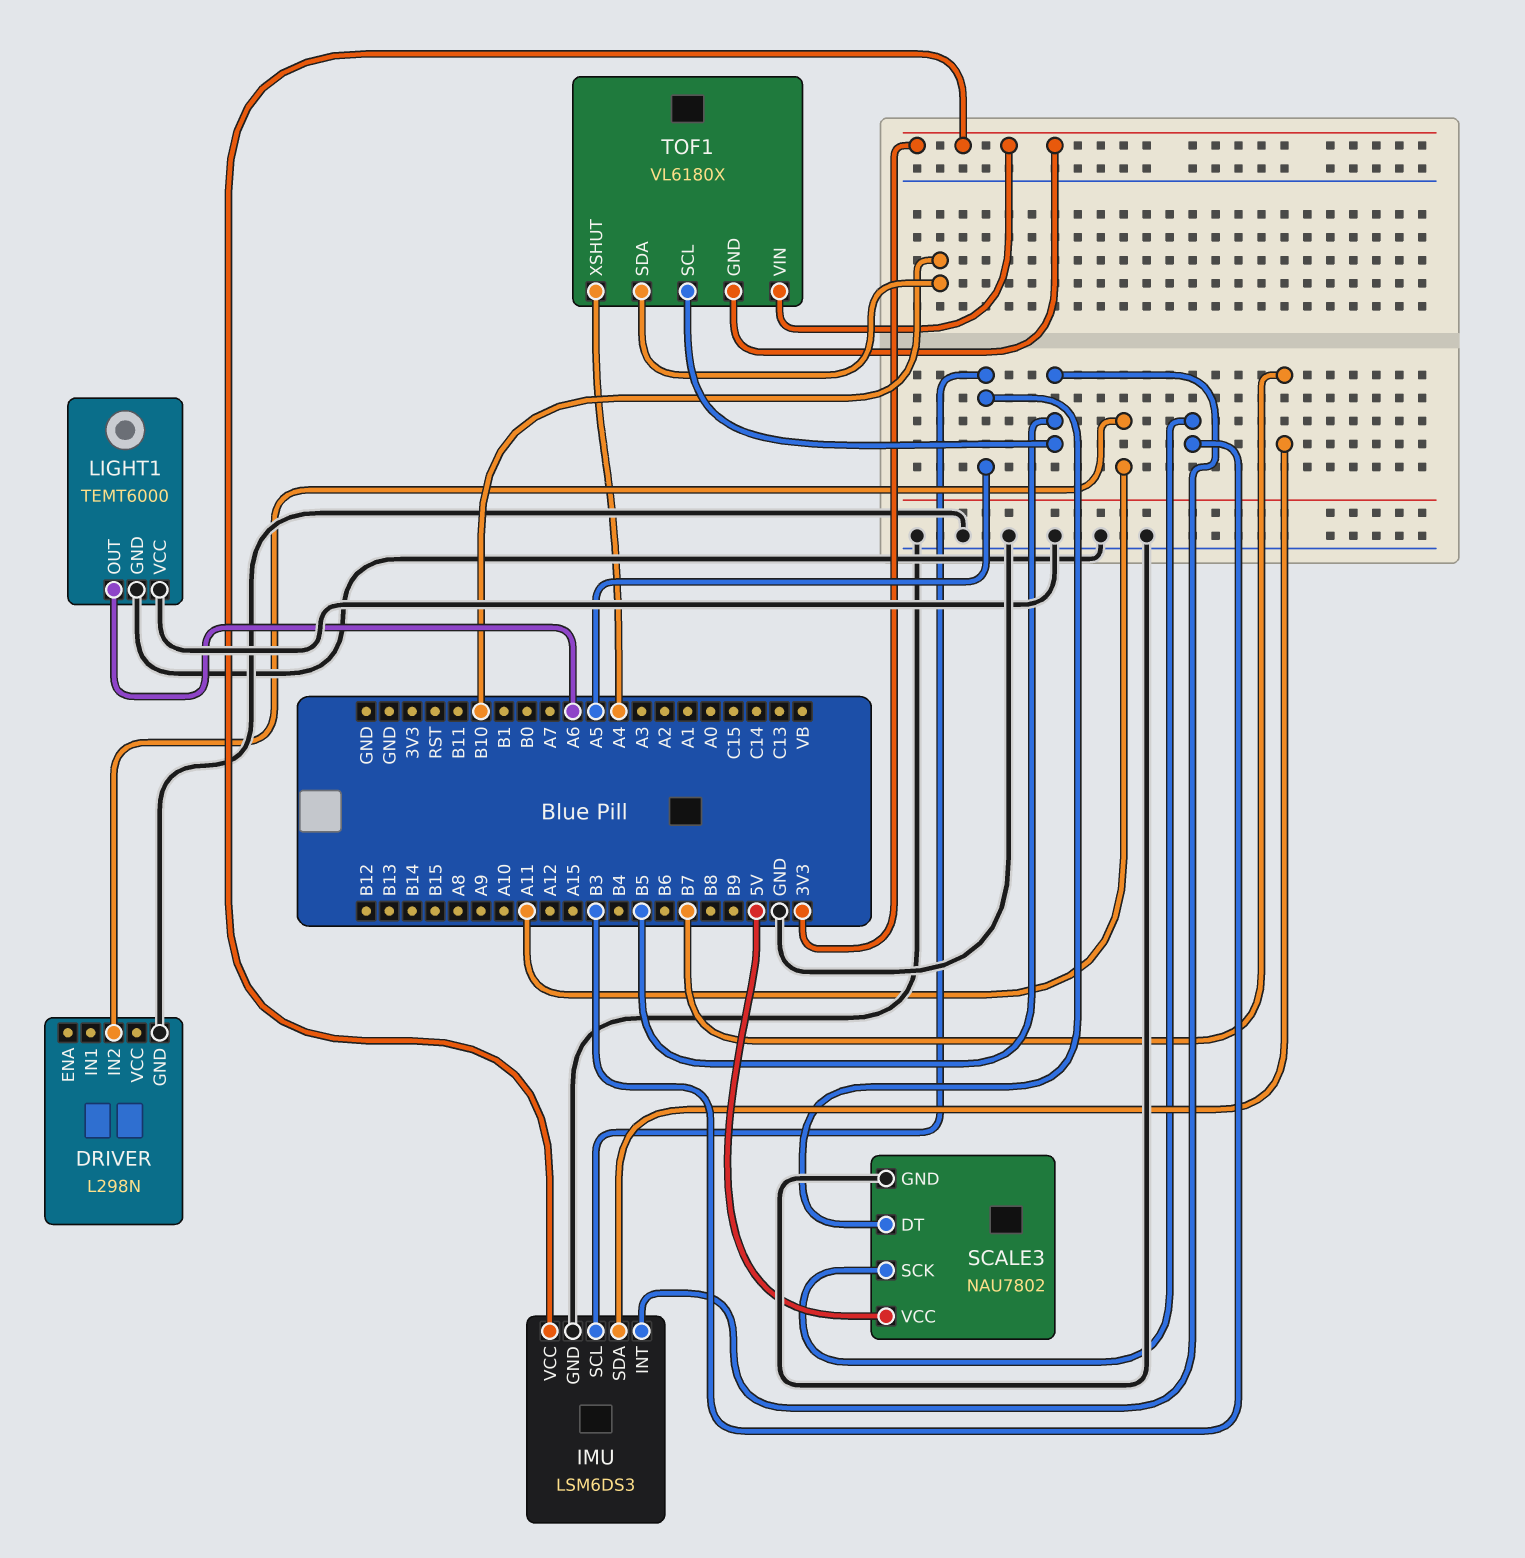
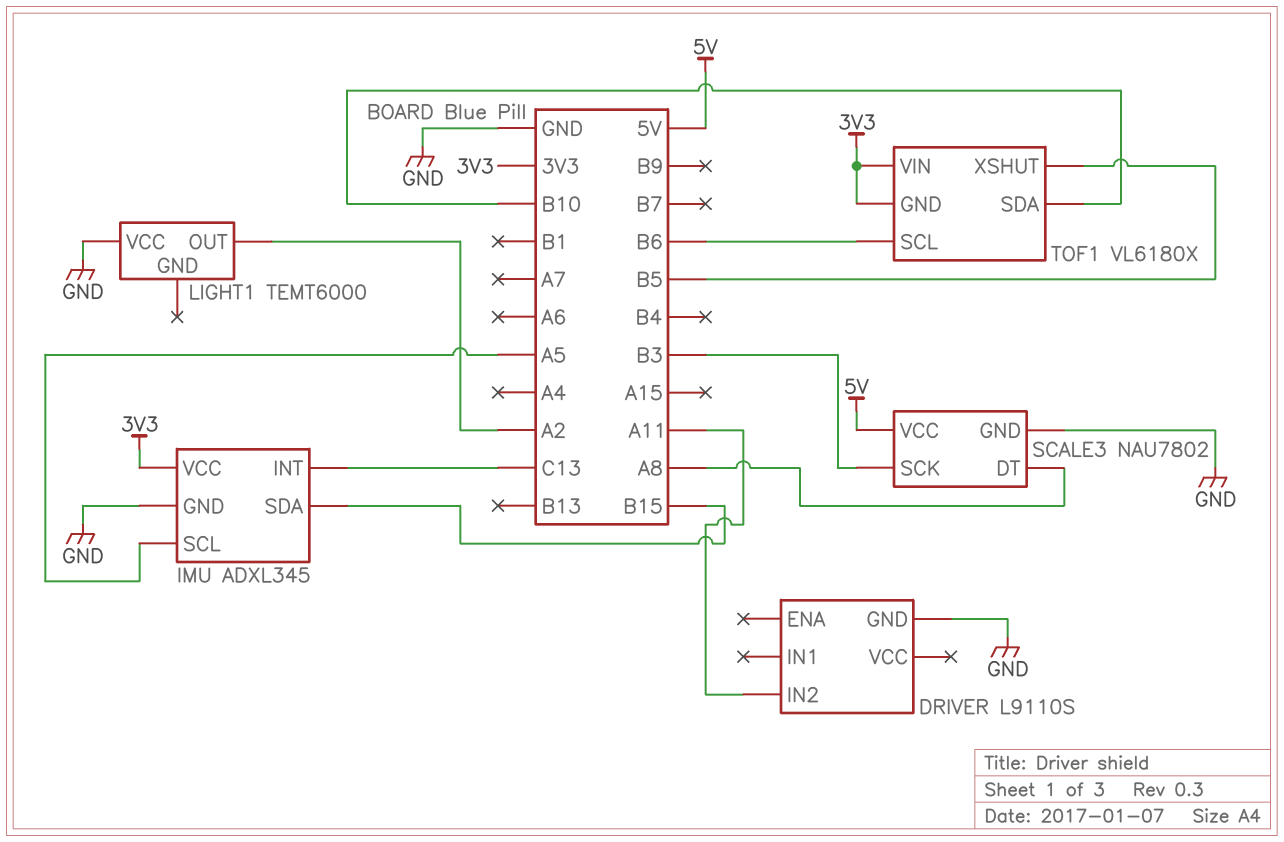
DRIVER: L298N -> L9110S
IMU: LSM6DS3 -> ADXL345
IMU pin INT: B5 -> C13
IMU pin SDA: B7 -> B15
LIGHT1 pin GND: GND -> none
LIGHT1 pin OUT: A6 -> A2
SCALE3 pin DT: A5 -> A8
TOF1 pin SCL: B5 -> B6
TOF1 pin XSHUT: A4 -> B5

